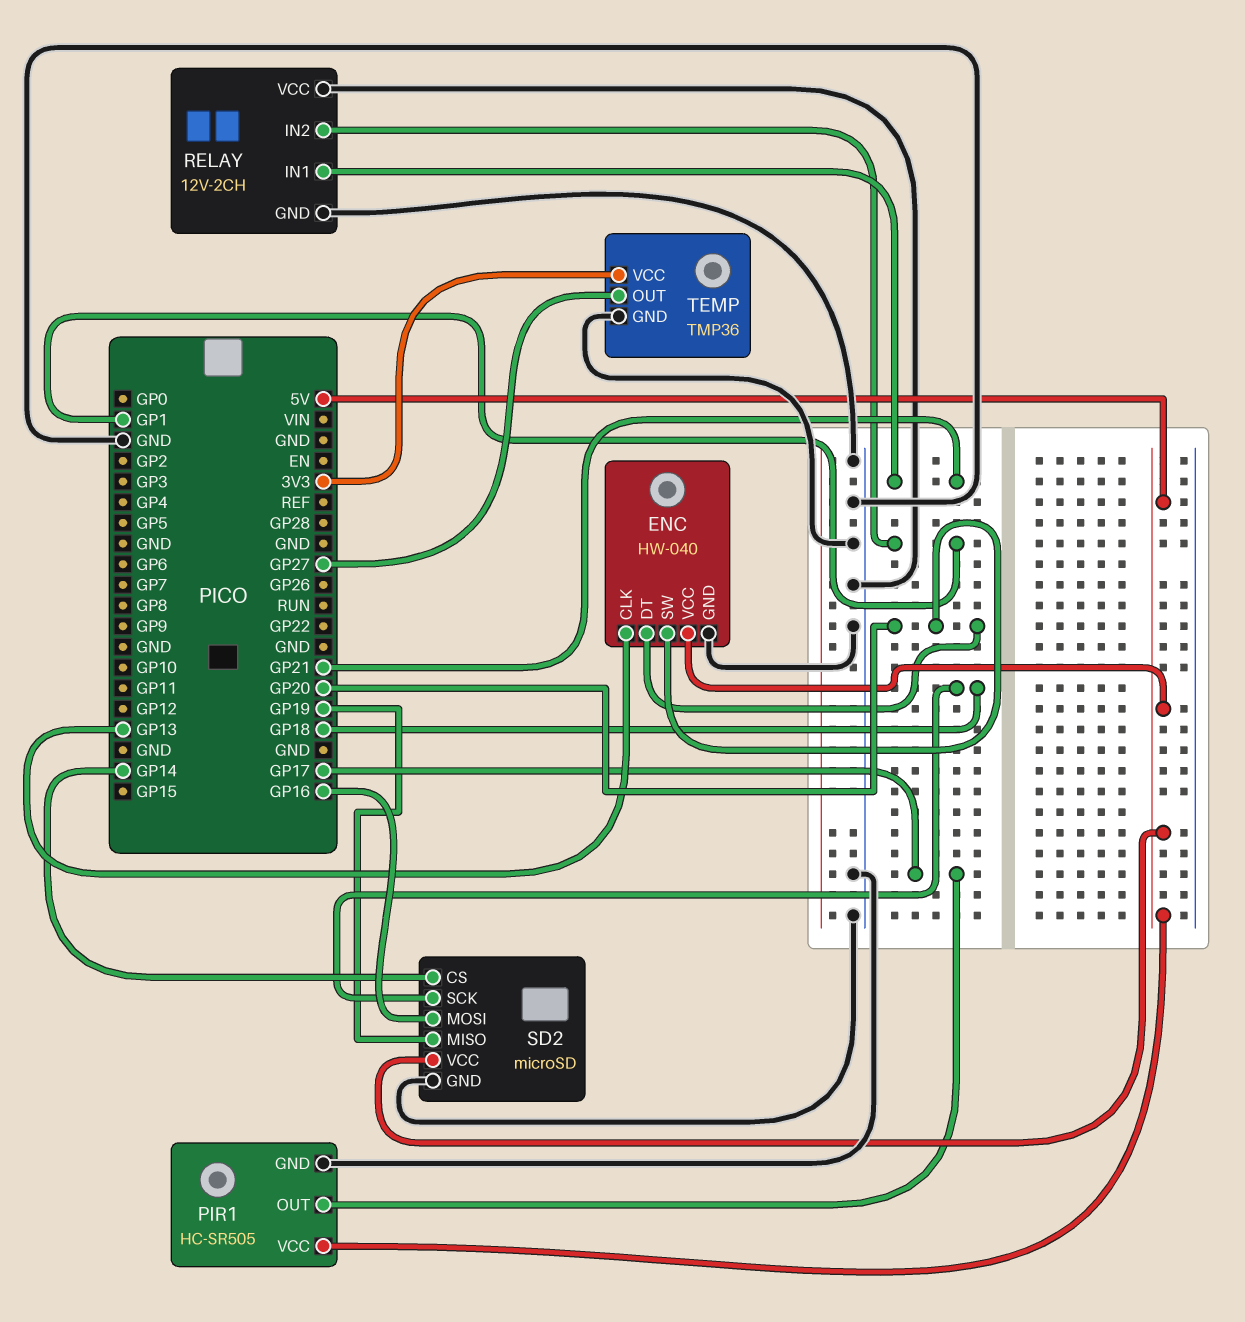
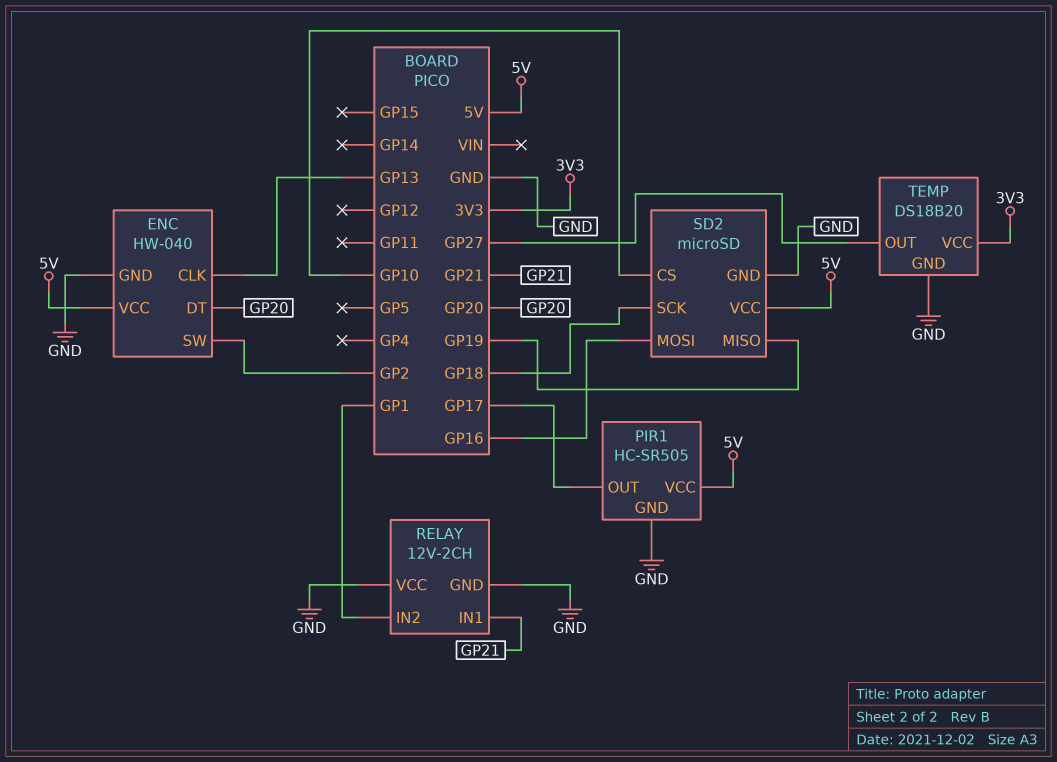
ENC pin SW: GP20 -> GP2
SD2 pin CS: GP14 -> GP10
TEMP: TMP36 -> DS18B20

